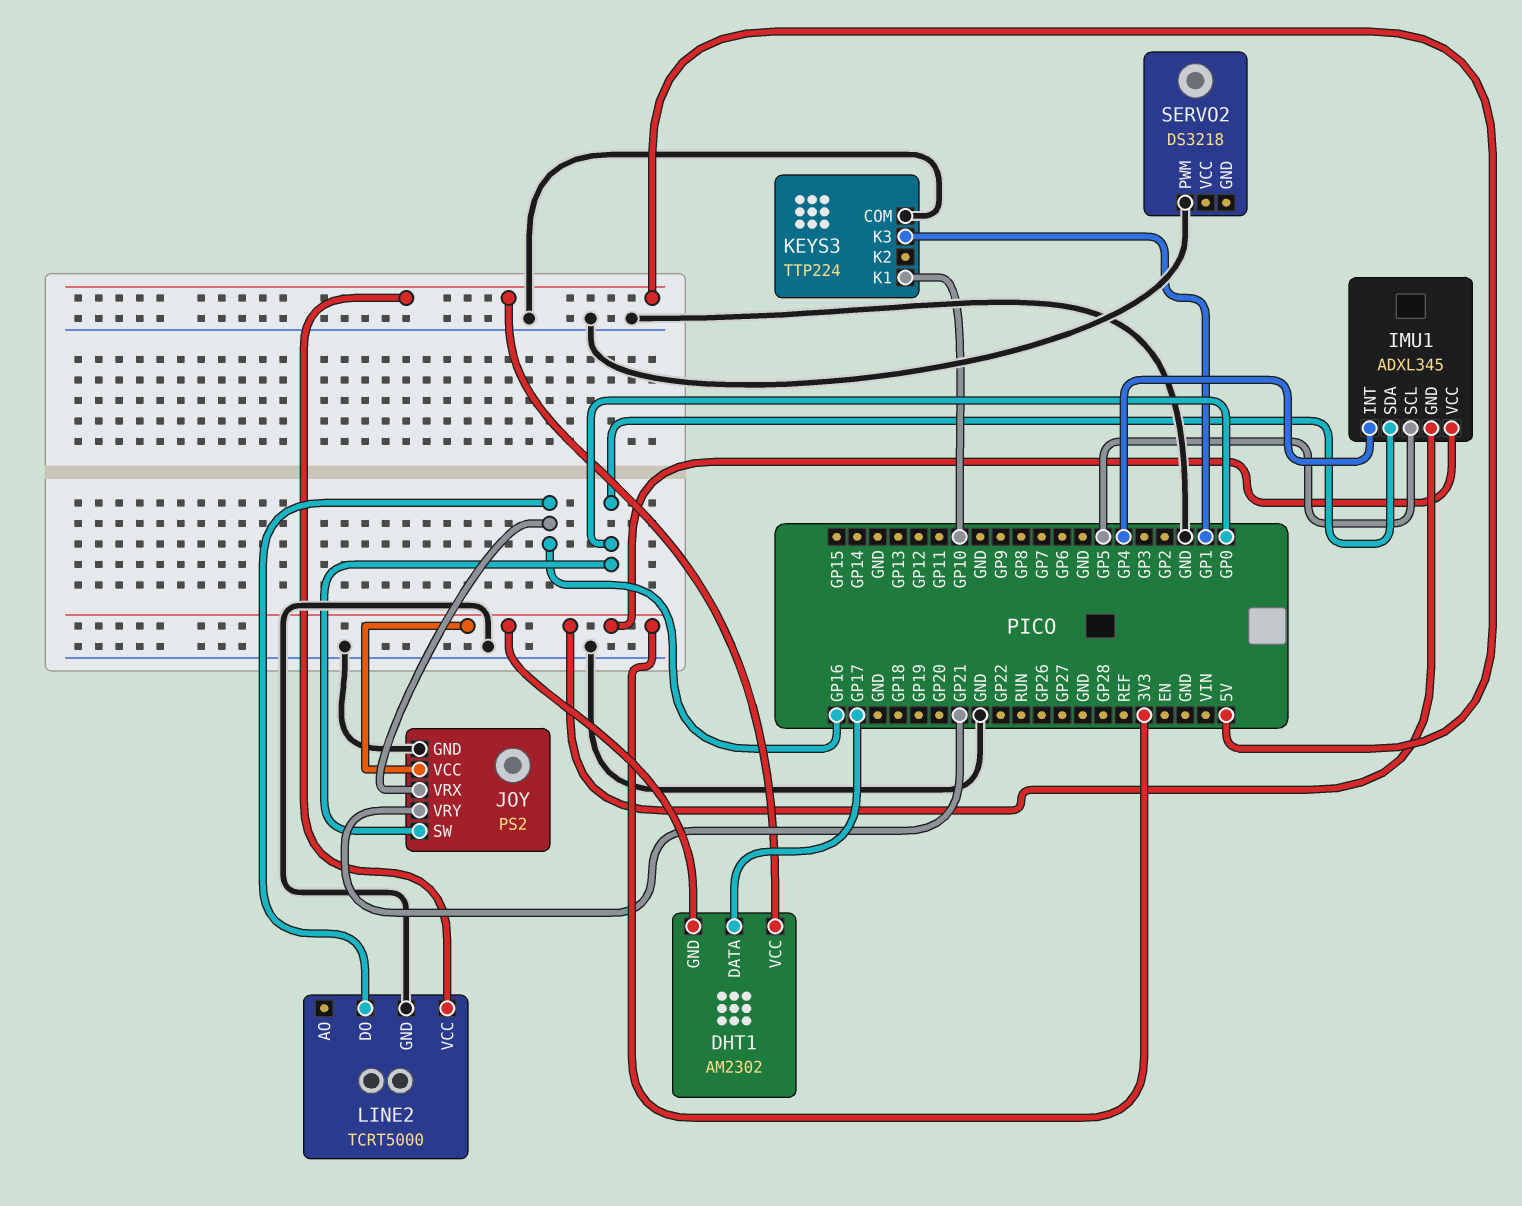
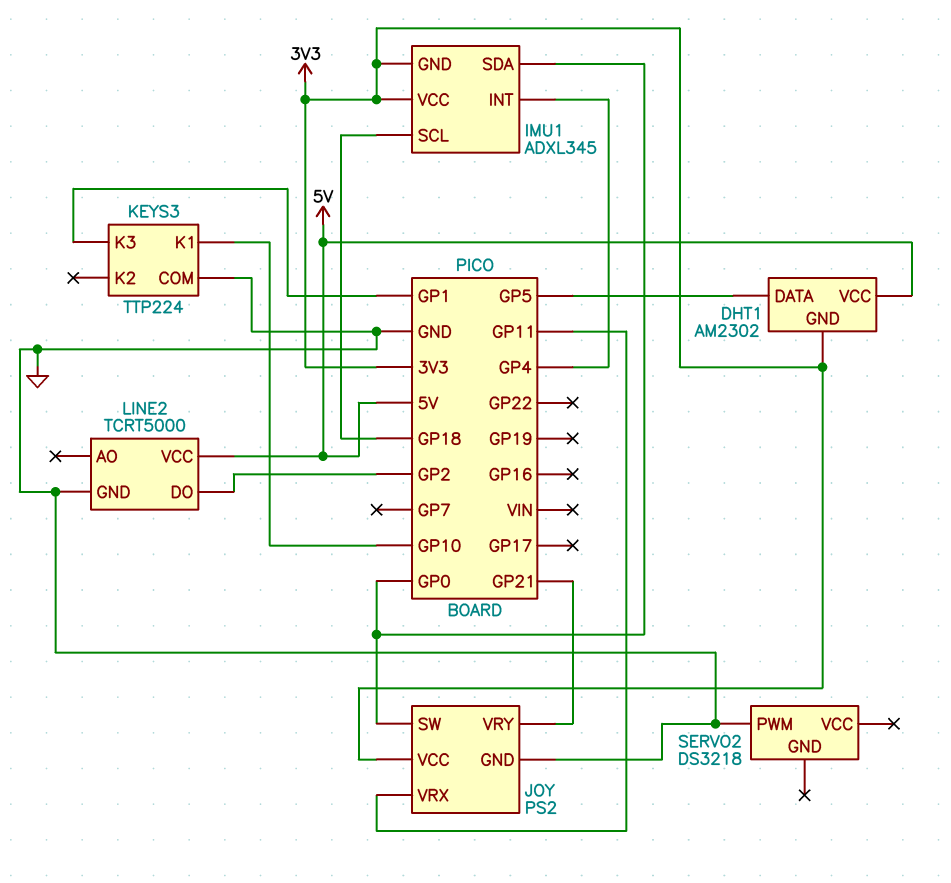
DHT1 pin DATA: GP17 -> GP5
IMU1 pin SCL: GP5 -> GP18
JOY pin VRX: GP16 -> GP11
LINE2 pin DO: GP16 -> GP2

